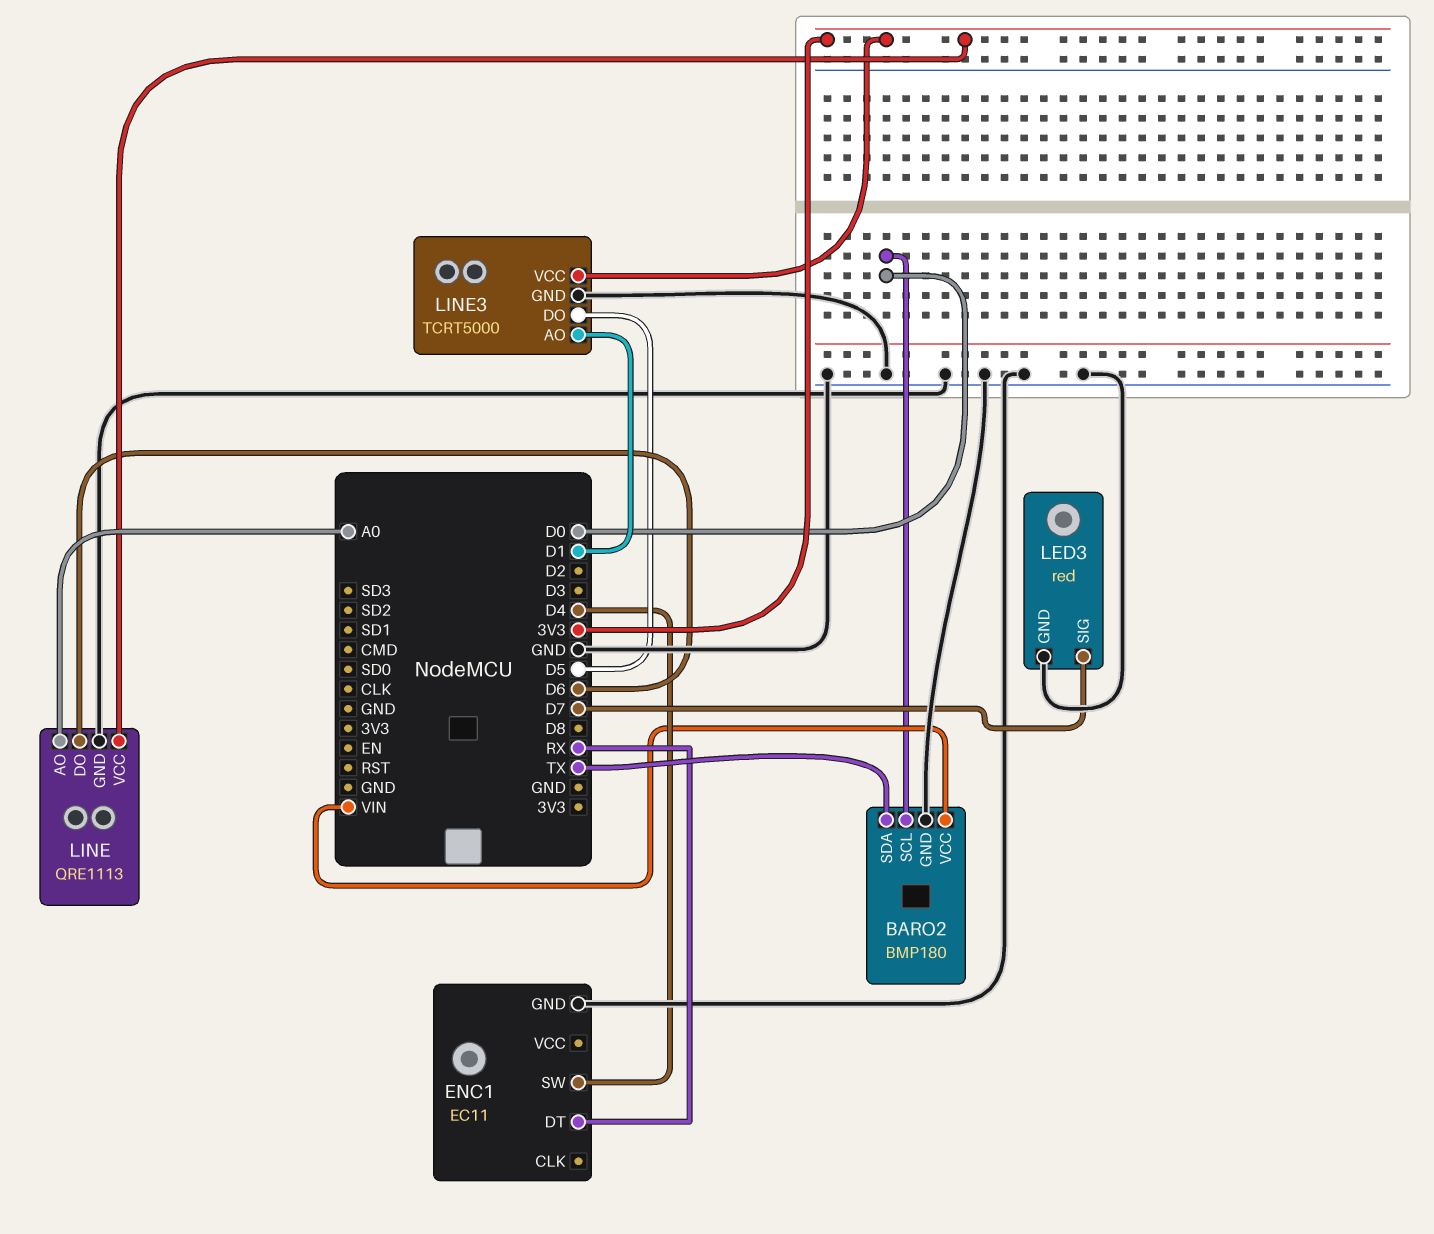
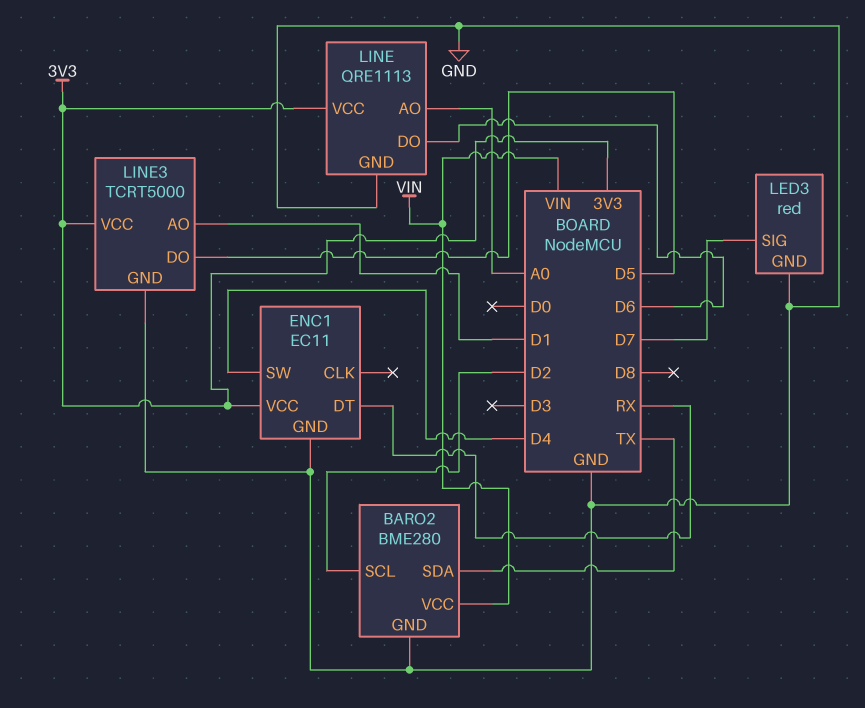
BARO2: BMP180 -> BME280
BARO2 pin SCL: D0 -> D2
ENC1 pin VCC: none -> 3V3

